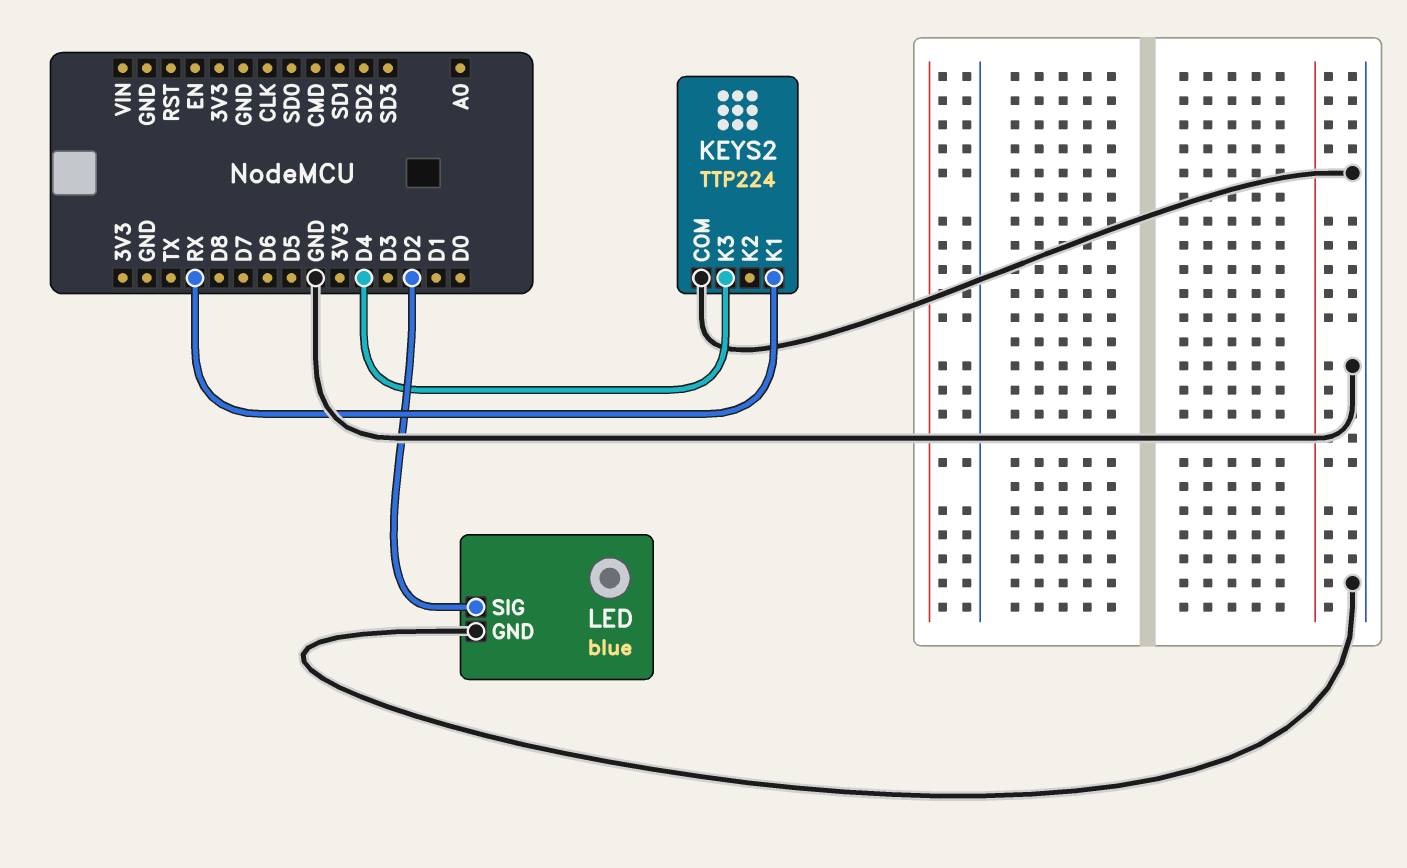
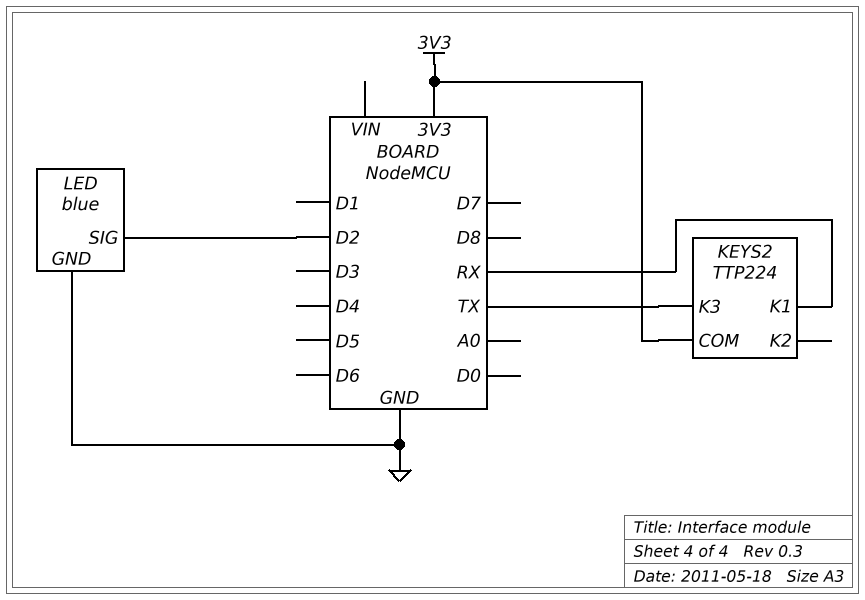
KEYS2 pin COM: GND -> 3V3
KEYS2 pin K3: D4 -> TX

